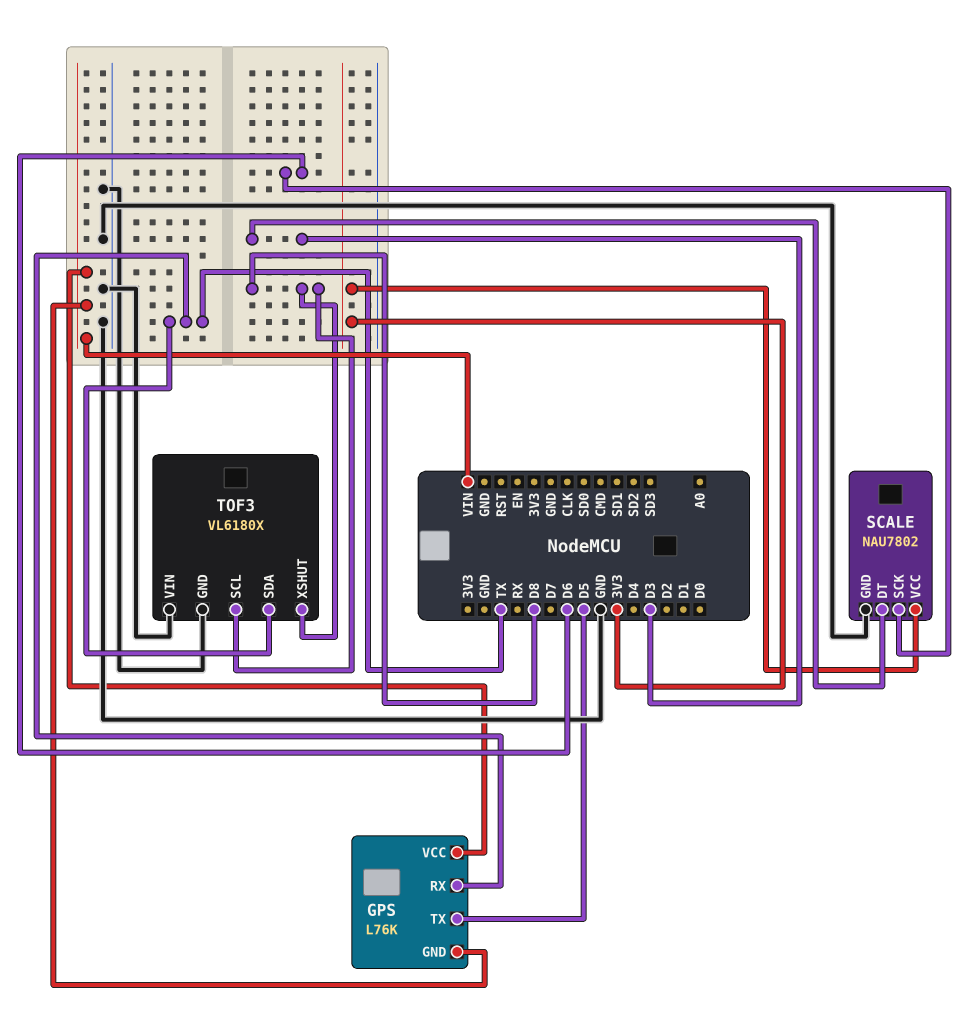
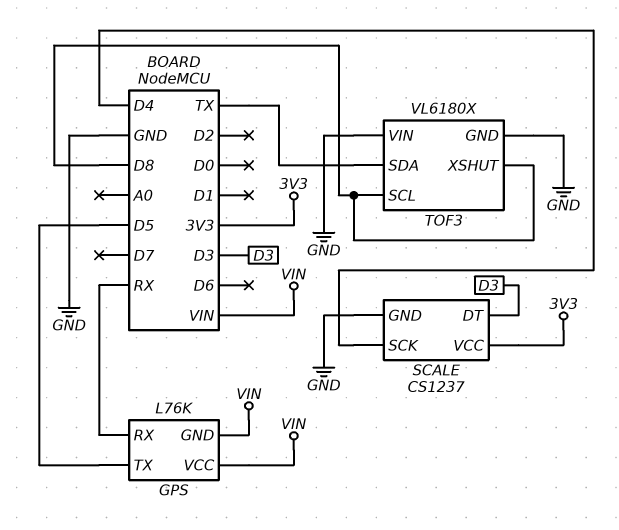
GPS pin RX: TX -> RX
SCALE: NAU7802 -> CS1237
SCALE pin SCK: D6 -> D4

